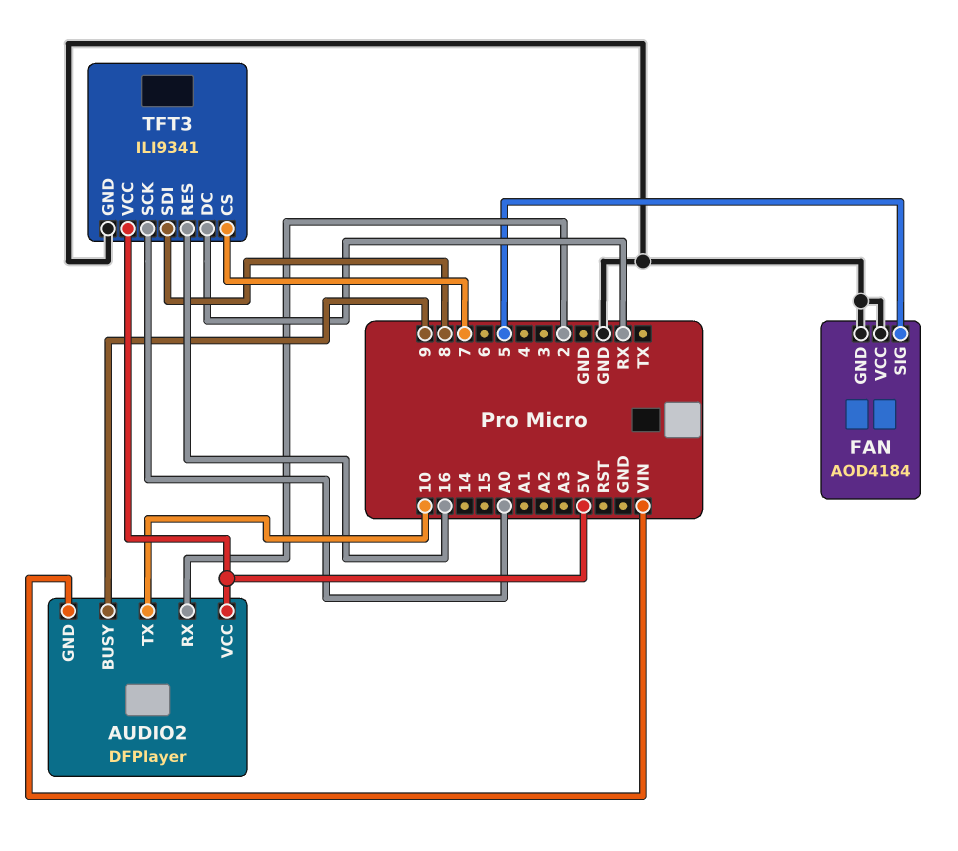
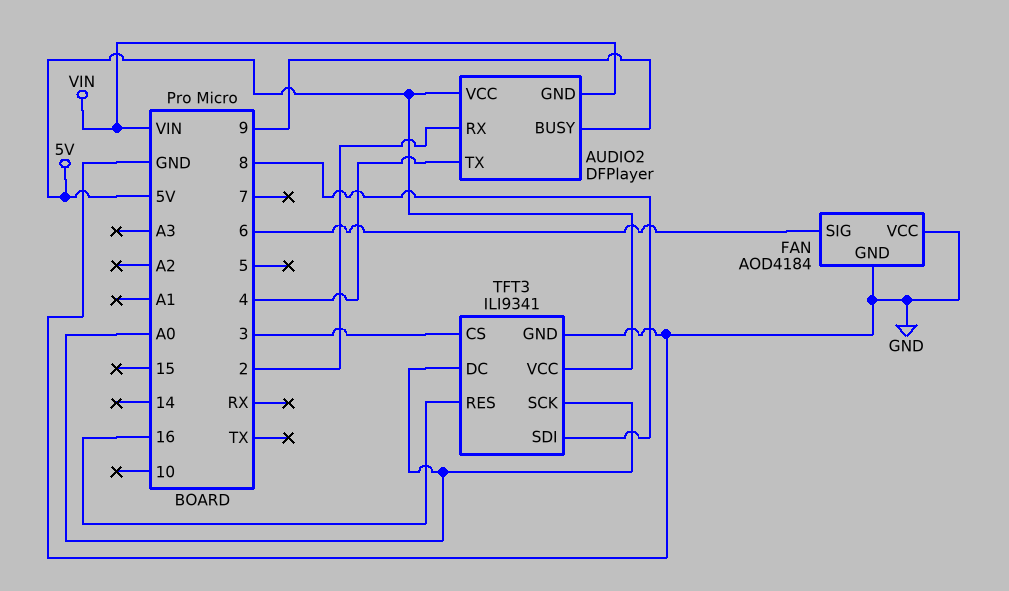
AUDIO2 pin TX: 10 -> 4
FAN pin SIG: 5 -> 6
TFT3 pin CS: 7 -> 3
TFT3 pin DC: RX -> A0

